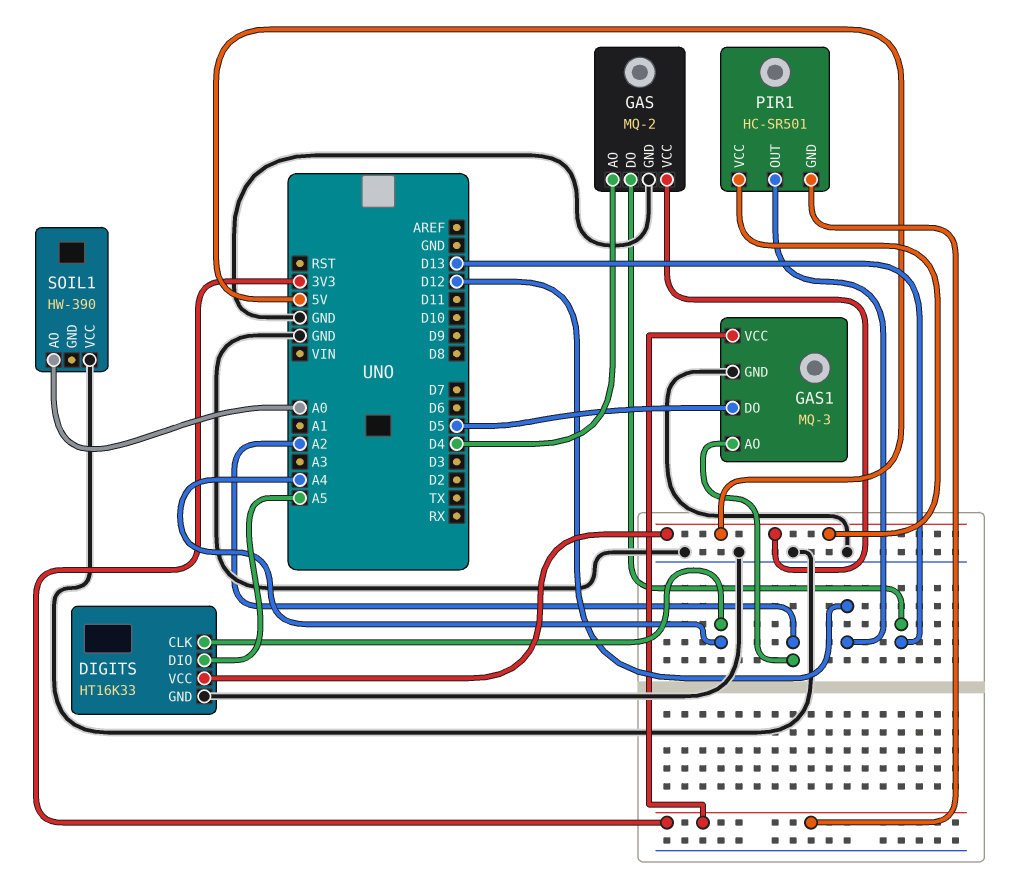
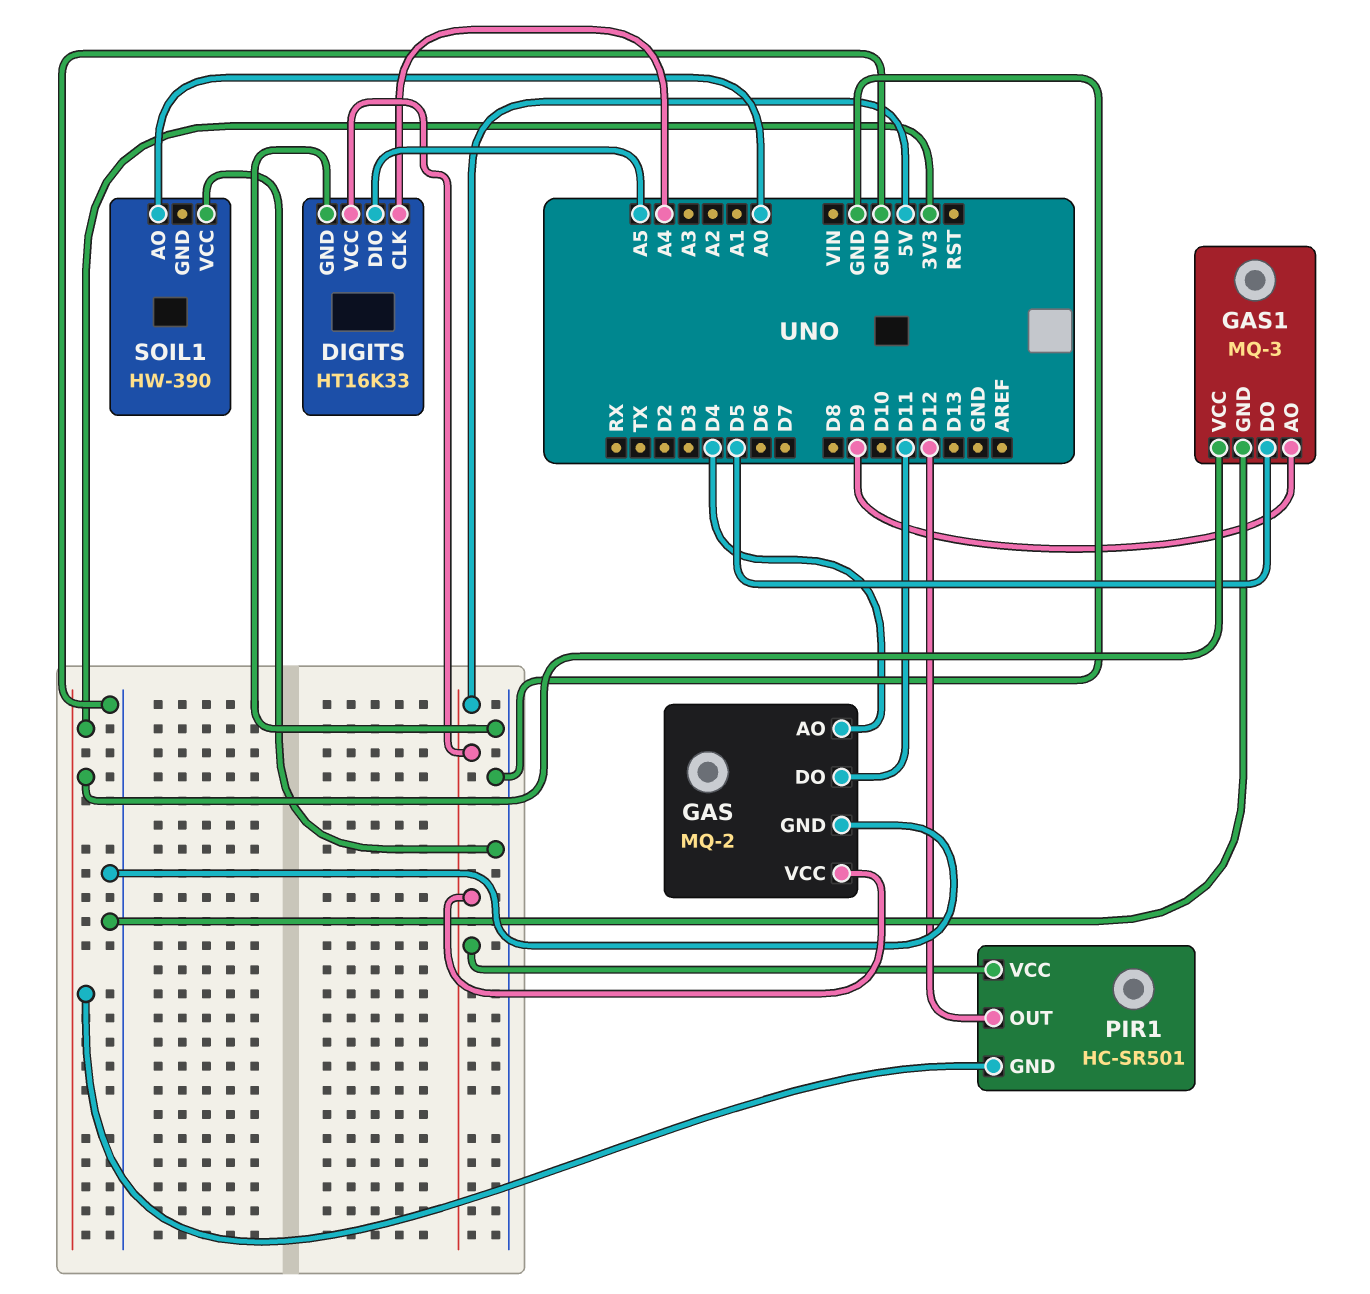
GAS pin DO: D13 -> D11
GAS1 pin AO: A2 -> D9

